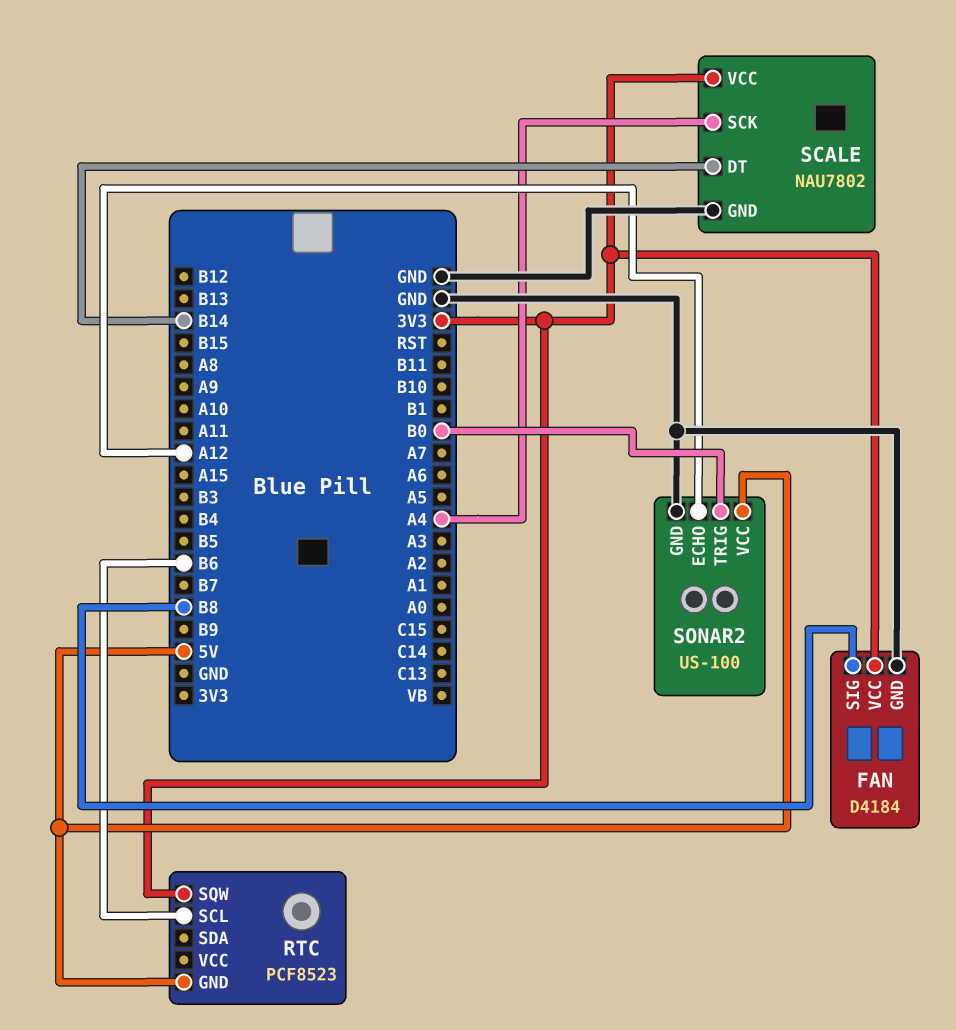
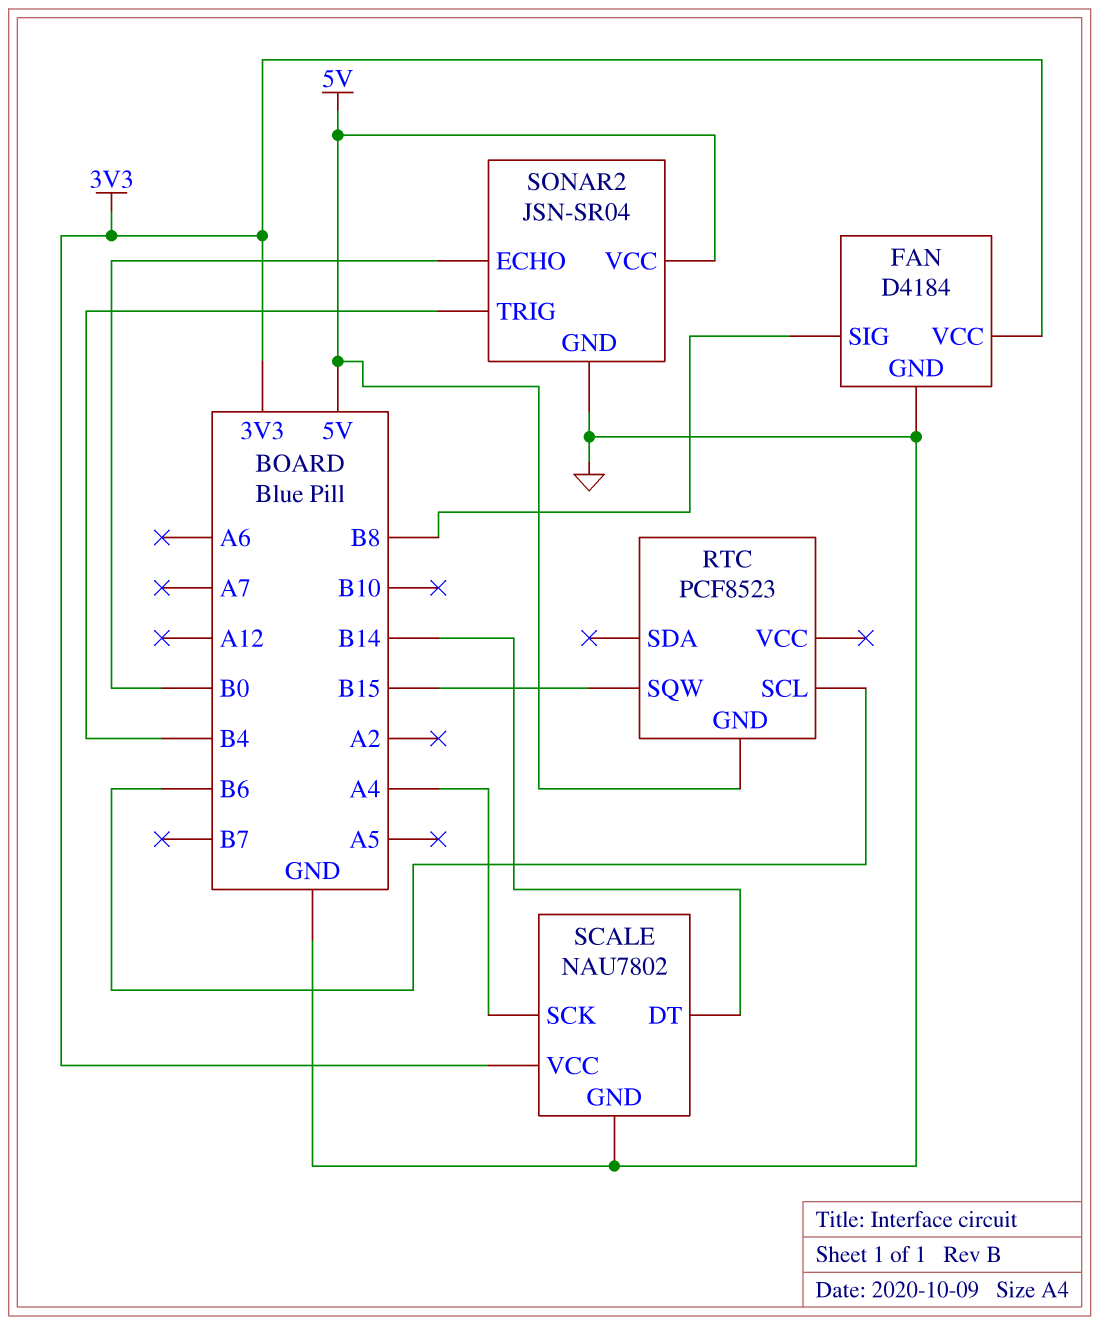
RTC pin SQW: 3V3 -> B15
SONAR2: US-100 -> JSN-SR04
SONAR2 pin ECHO: A12 -> B0
SONAR2 pin TRIG: B0 -> B4

